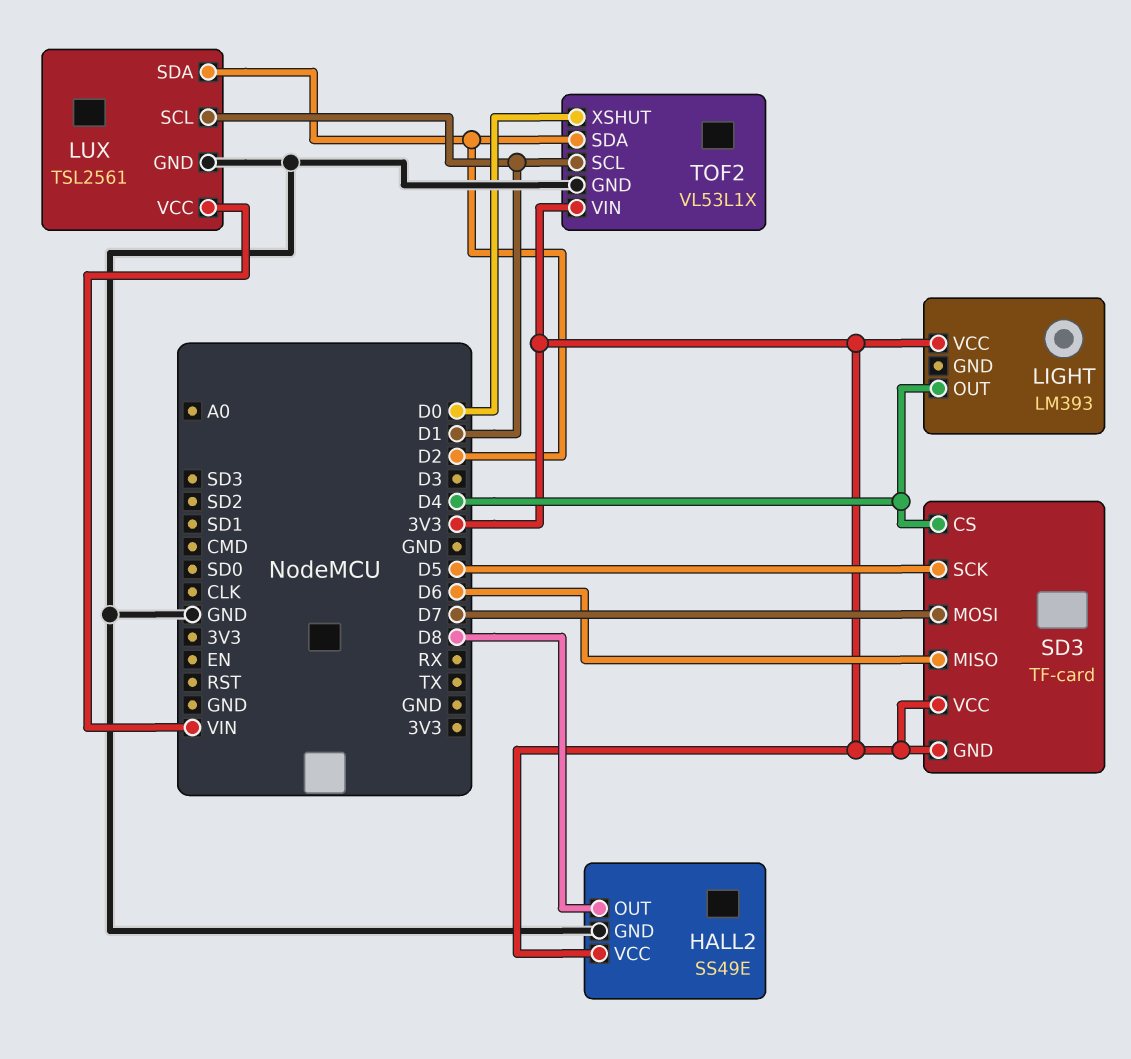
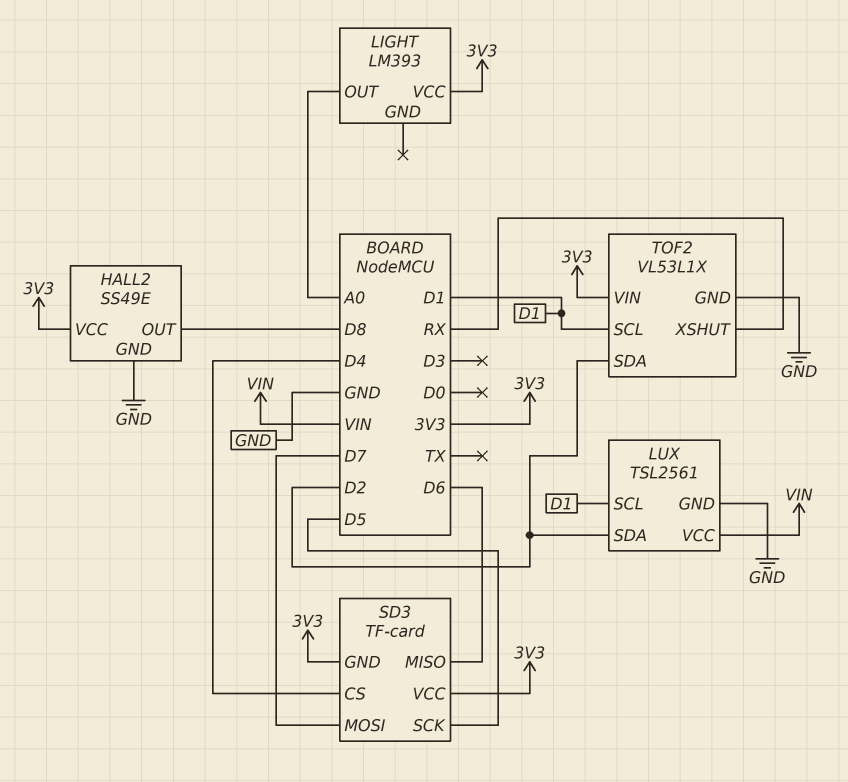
LIGHT pin OUT: D4 -> A0
TOF2 pin XSHUT: D0 -> RX

